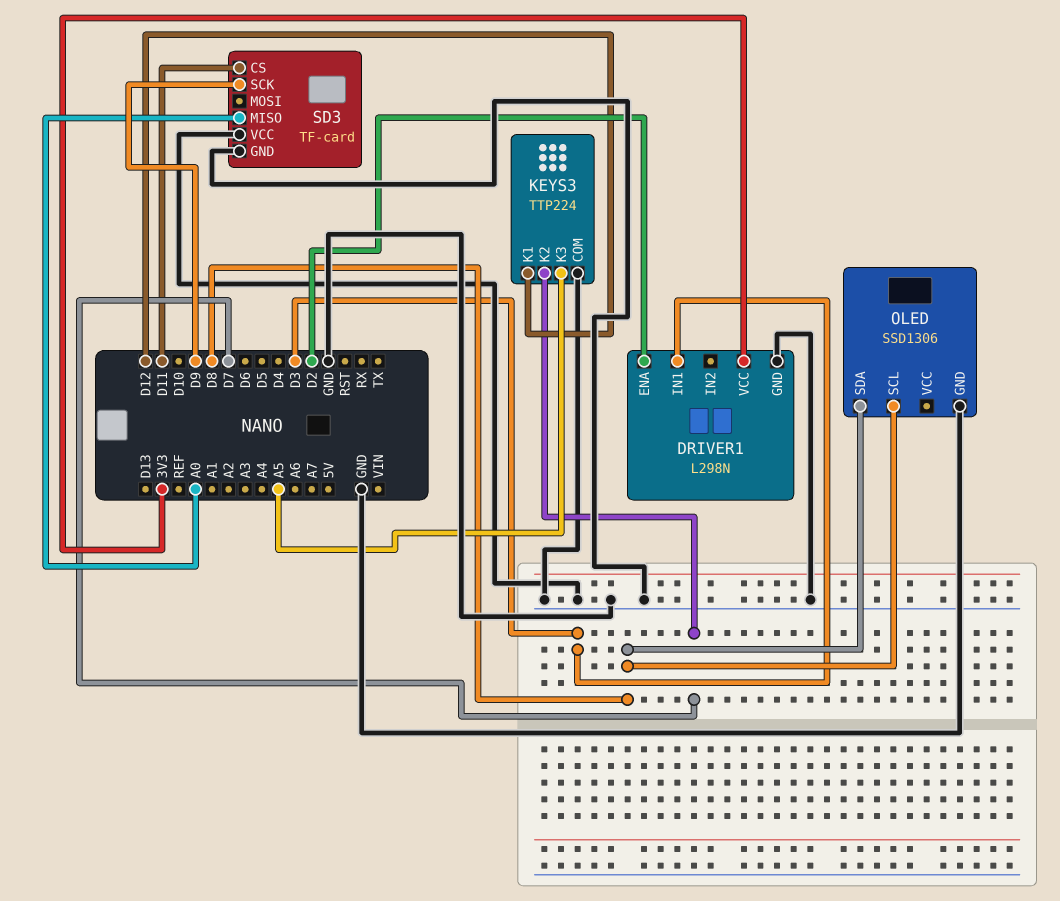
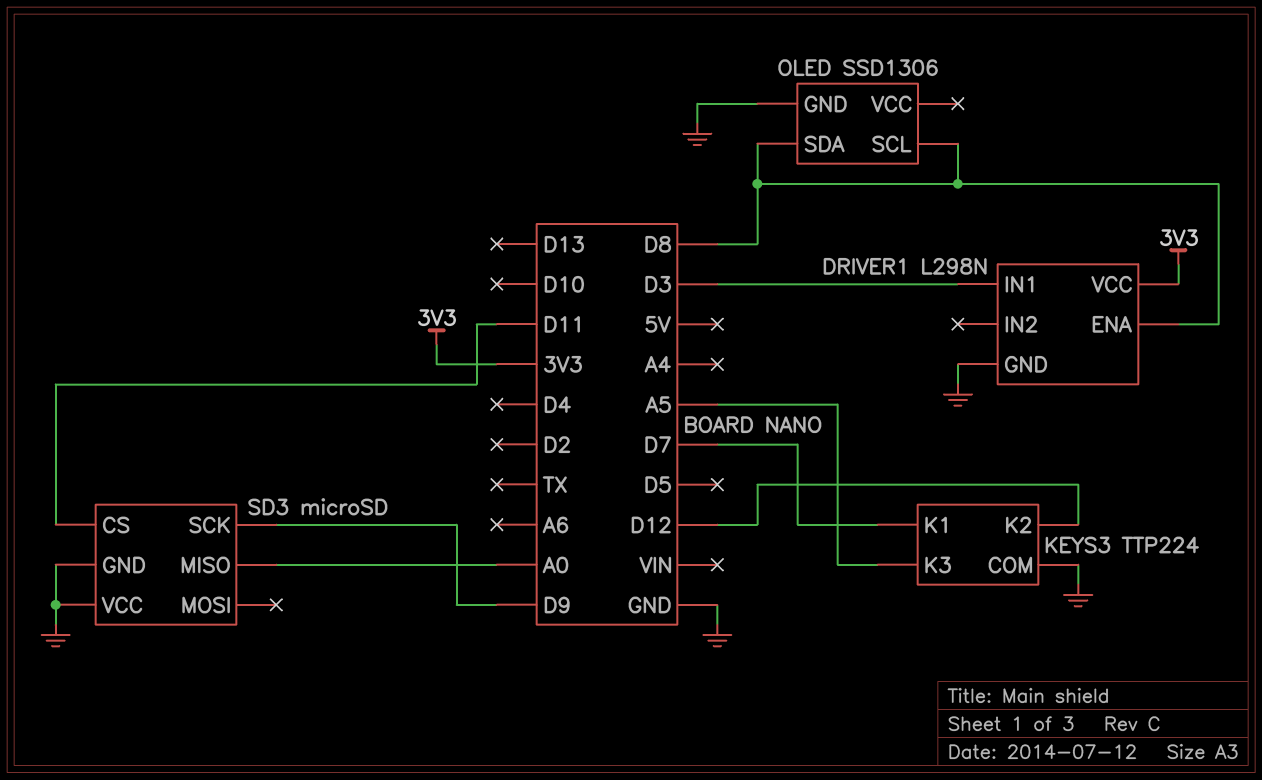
DRIVER1 pin ENA: D2 -> D8
KEYS3 pin K1: D12 -> D7
KEYS3 pin K2: D7 -> D12
SD3: TF-card -> microSD

